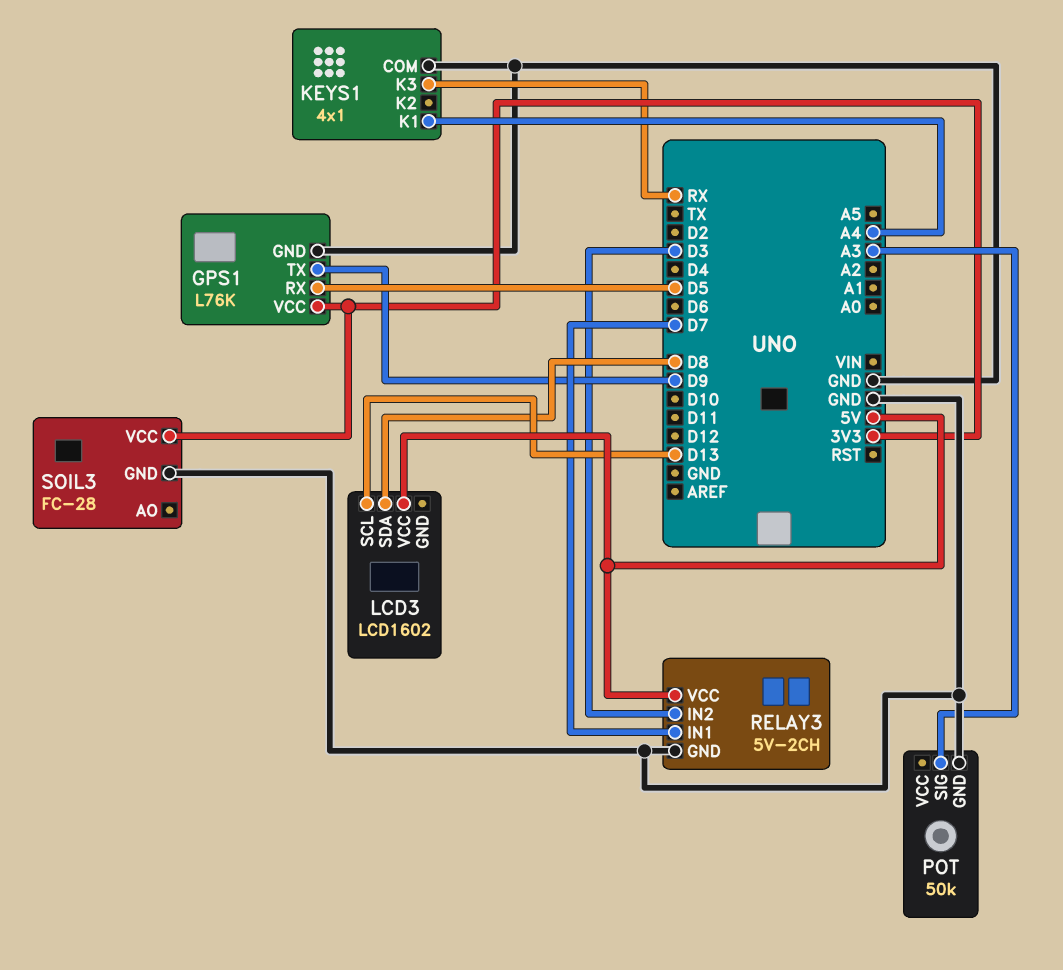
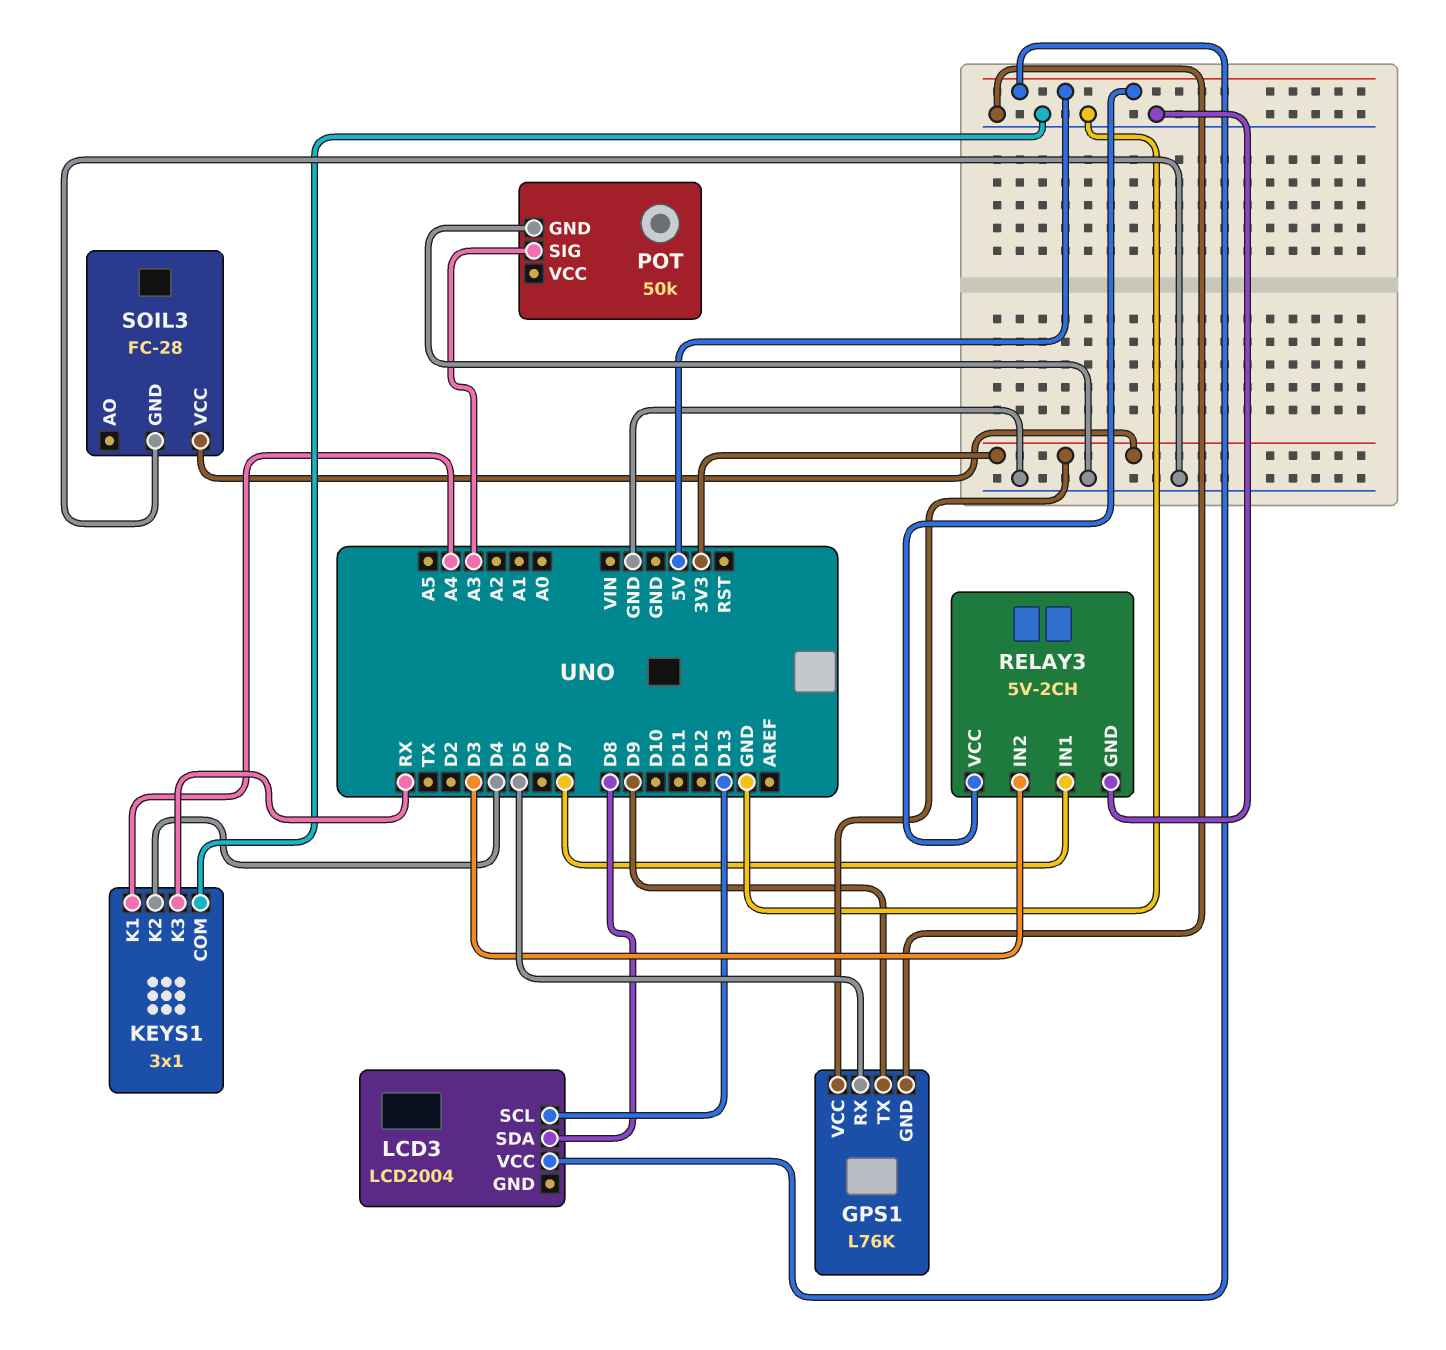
KEYS1: 4x1 -> 3x1
KEYS1 pin K2: none -> D4
LCD3: LCD1602 -> LCD2004

